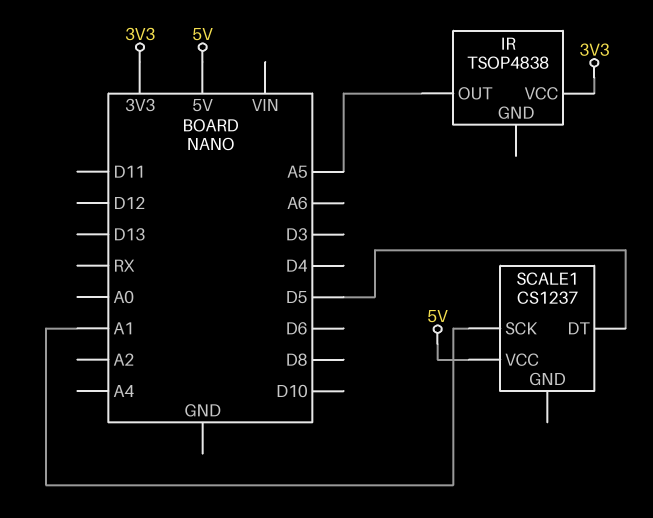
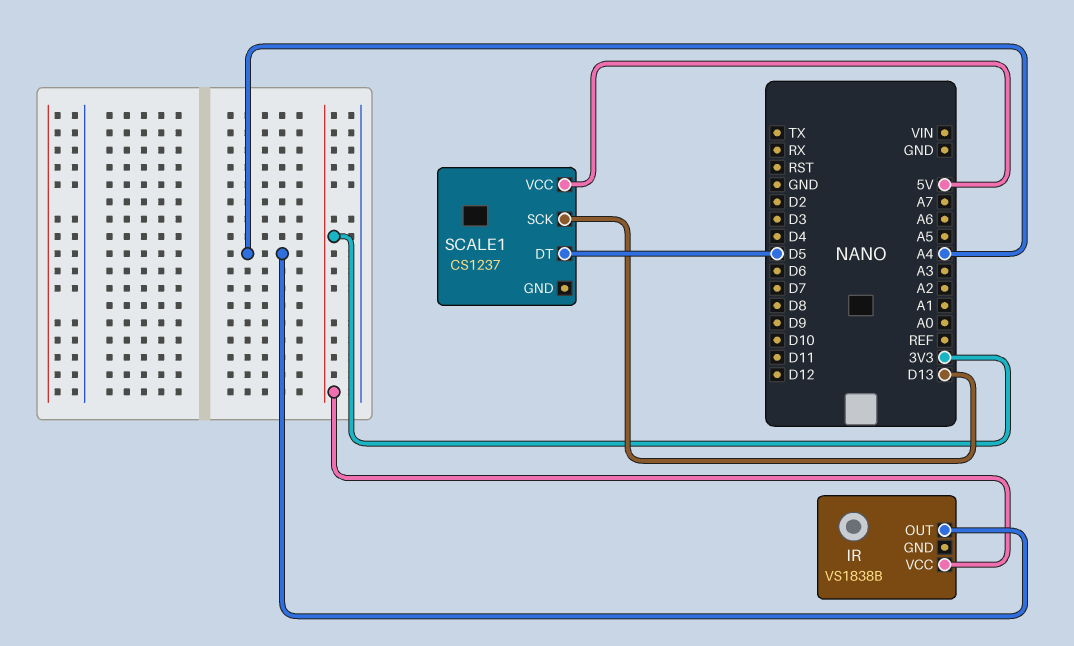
IR: TSOP4838 -> VS1838B
IR pin OUT: A5 -> A4
SCALE1 pin SCK: A1 -> D13

